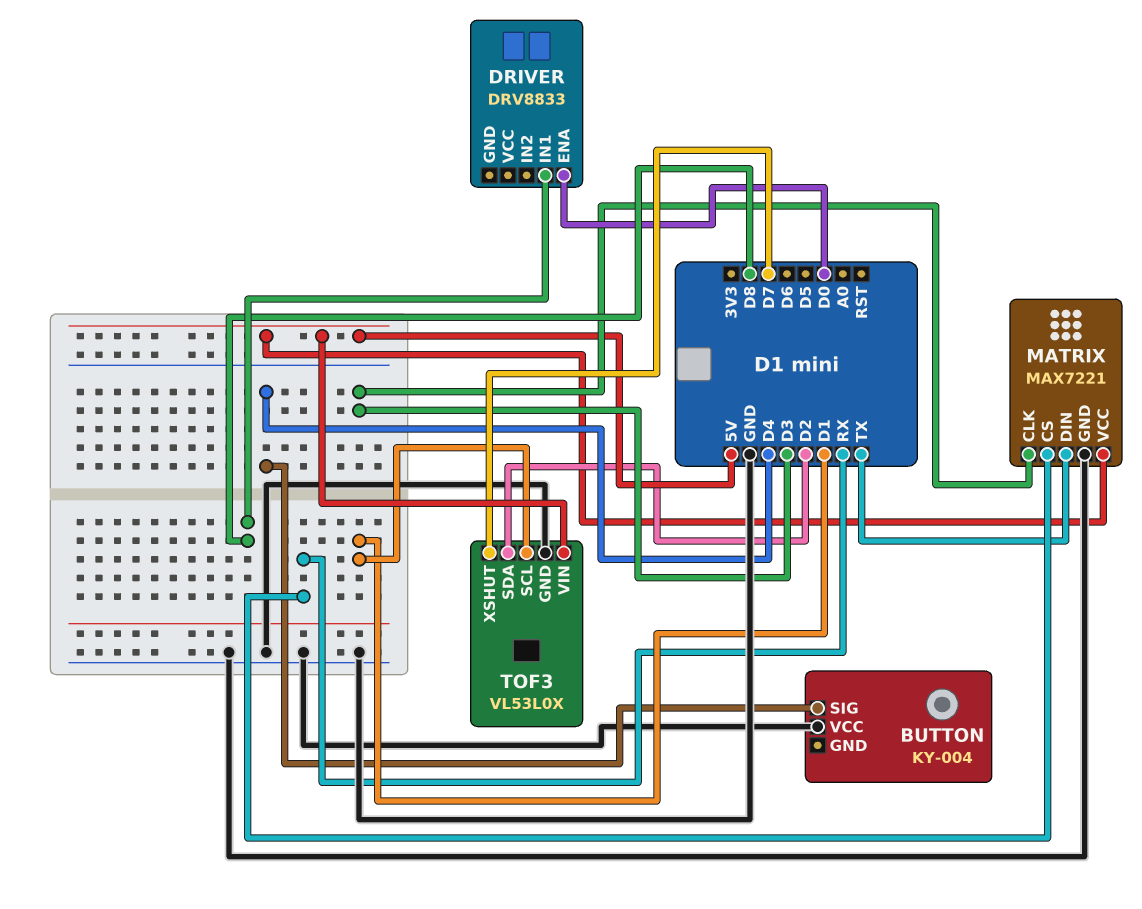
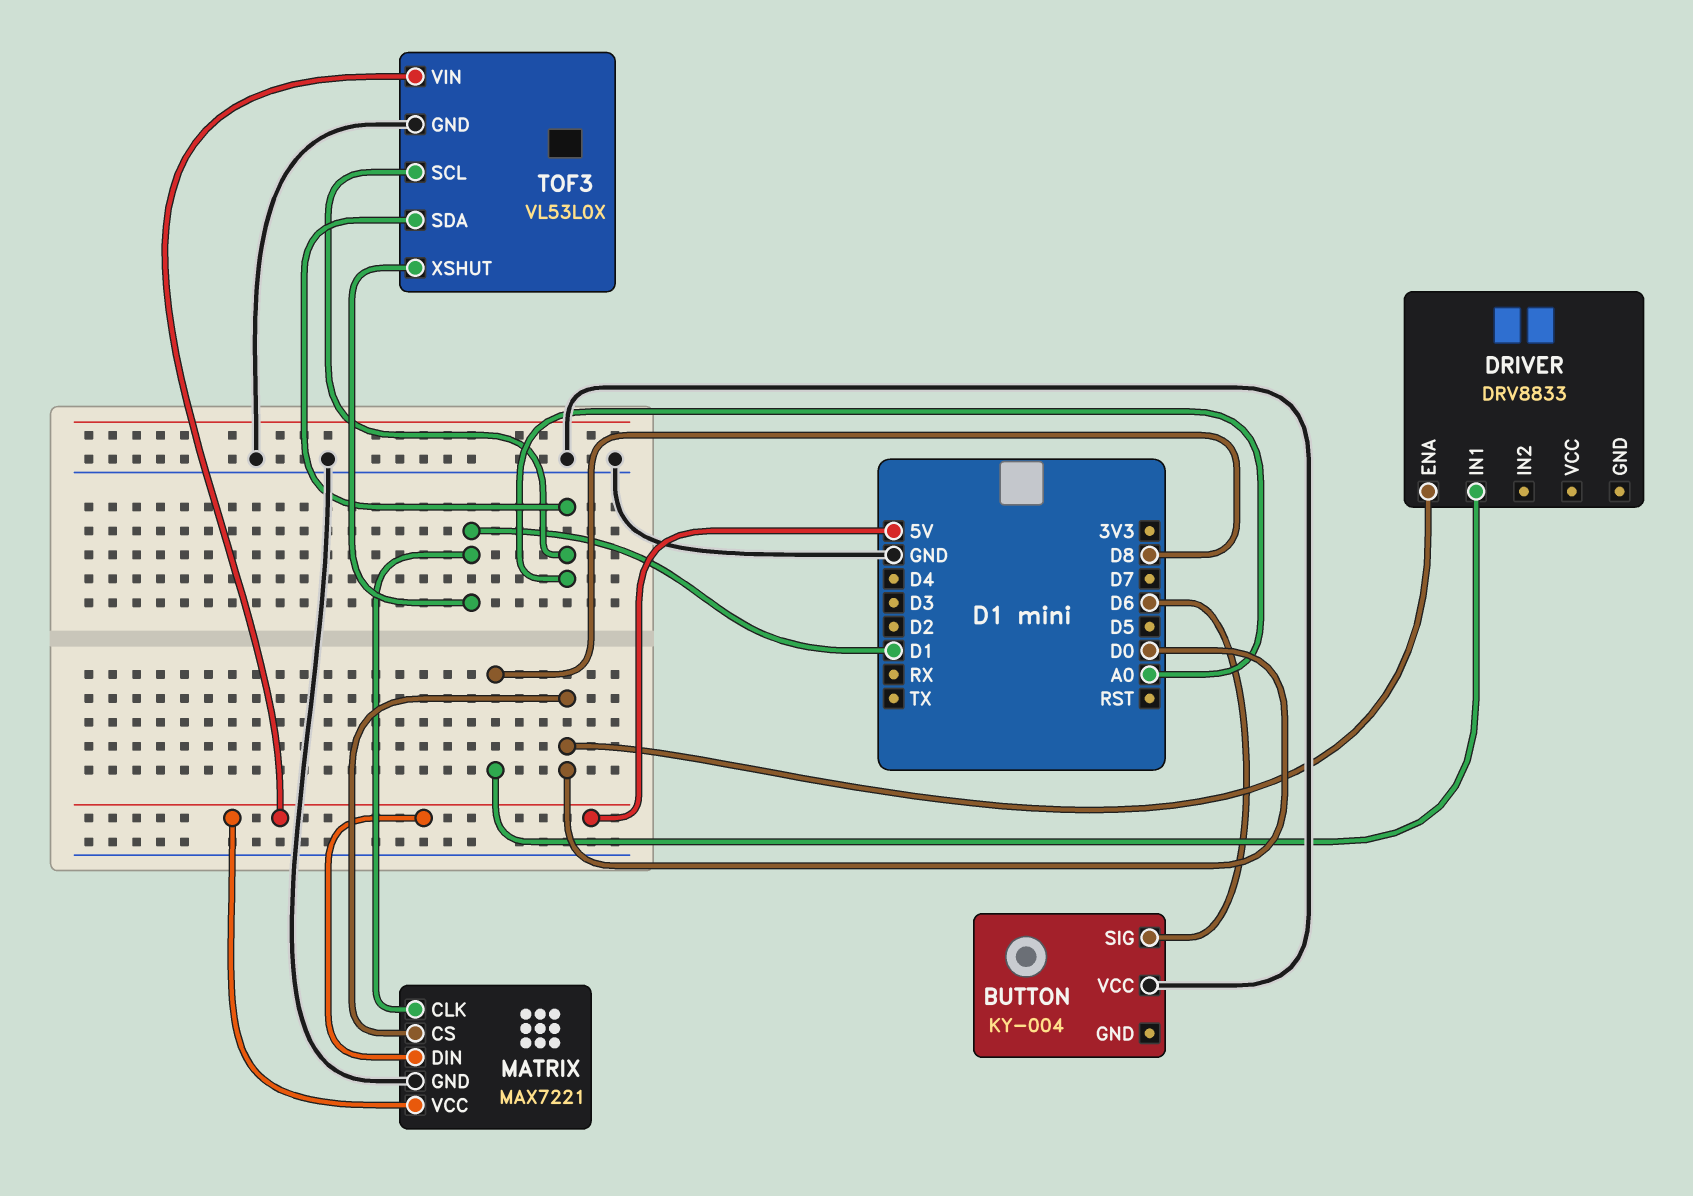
BUTTON pin SIG: D4 -> D6
MATRIX pin CLK: D3 -> D1
MATRIX pin CS: RX -> D0
MATRIX pin DIN: TX -> 5V
TOF3 pin SCL: D1 -> A0
TOF3 pin SDA: D2 -> A0
TOF3 pin XSHUT: D7 -> D1

